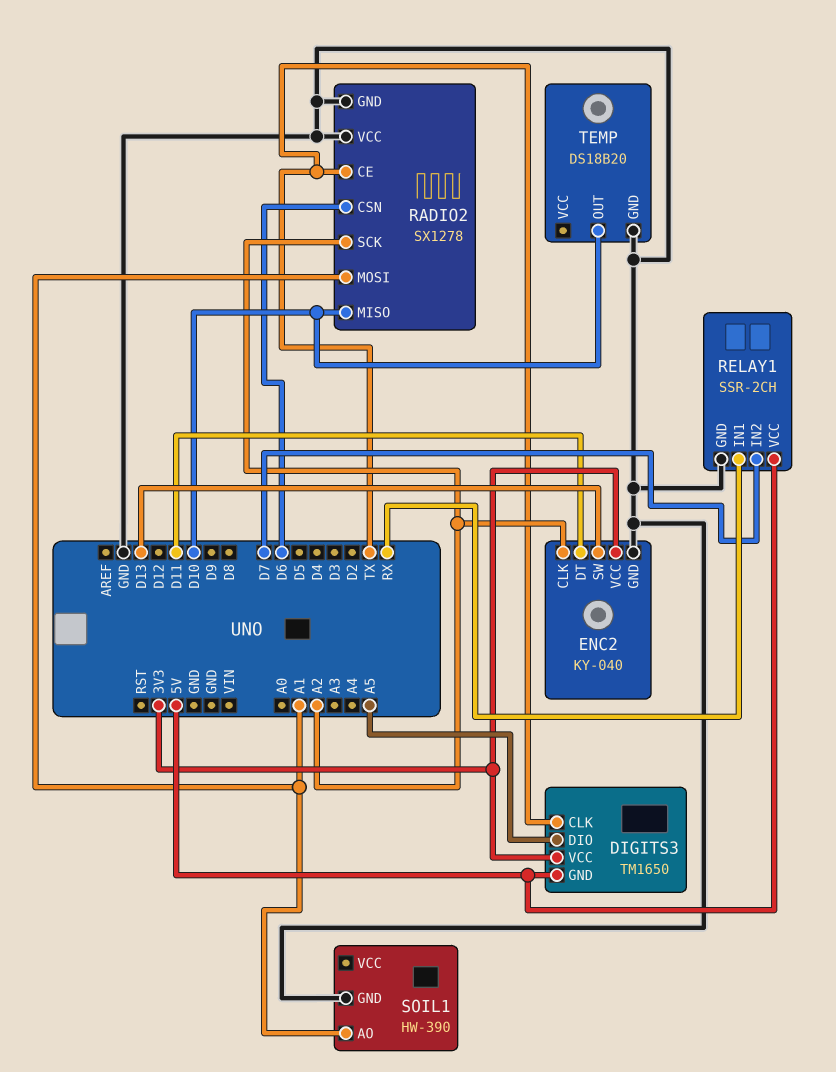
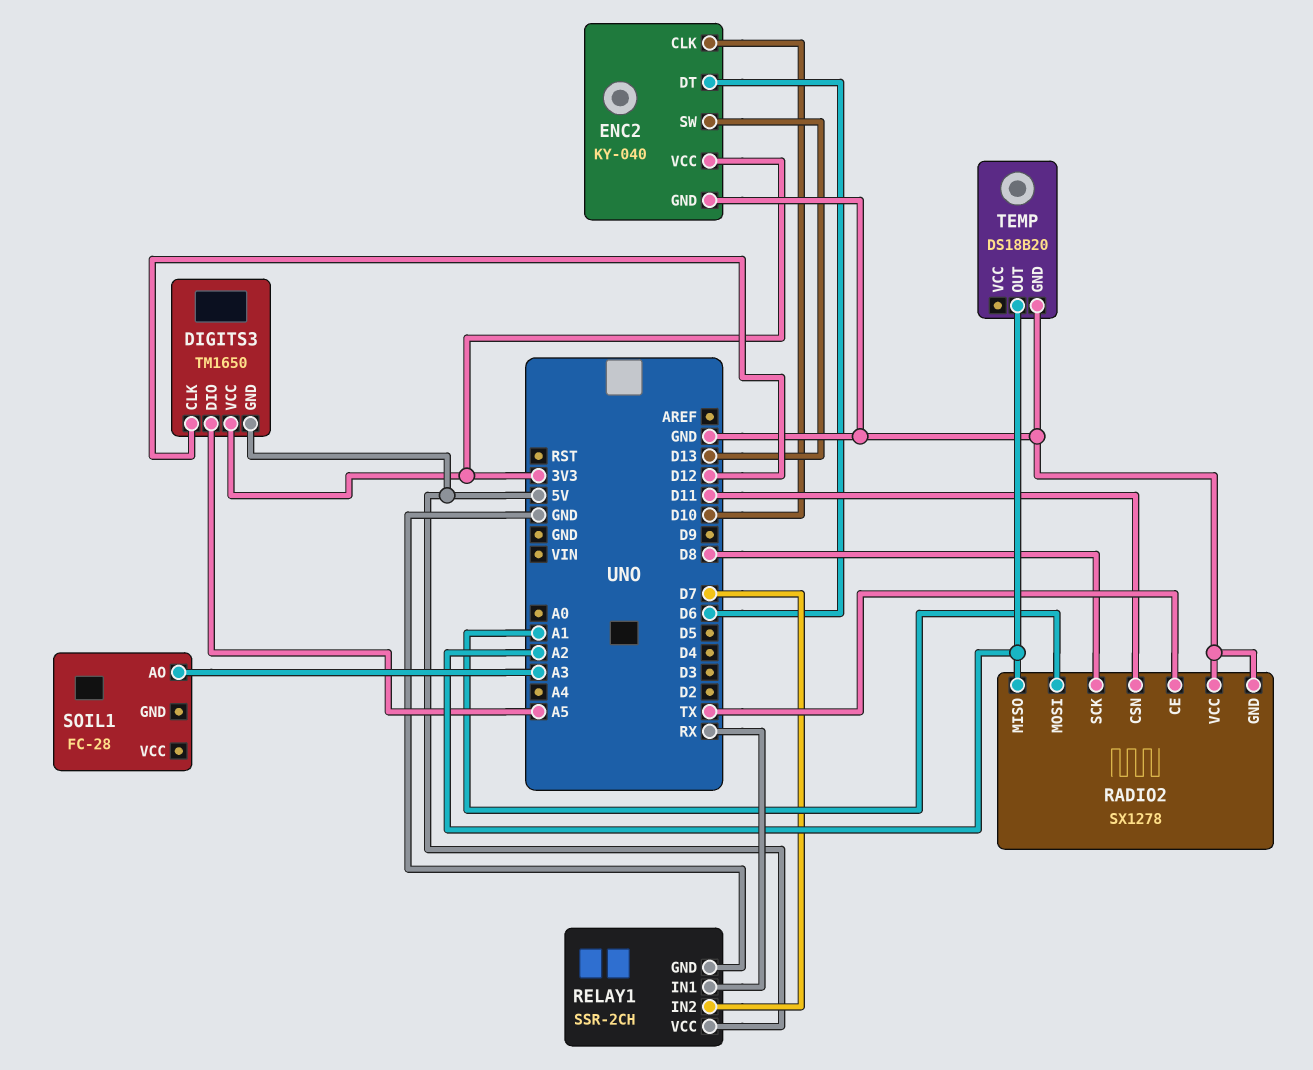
DIGITS3 pin CLK: TX -> D12
ENC2 pin CLK: A2 -> D10
ENC2 pin DT: D11 -> D6
RADIO2 pin CSN: D6 -> D11
RADIO2 pin MISO: D10 -> A2
RADIO2 pin SCK: A2 -> D8
SOIL1: HW-390 -> FC-28
SOIL1 pin AO: A1 -> A3
SOIL1 pin GND: GND -> none
TEMP pin OUT: D10 -> A2

